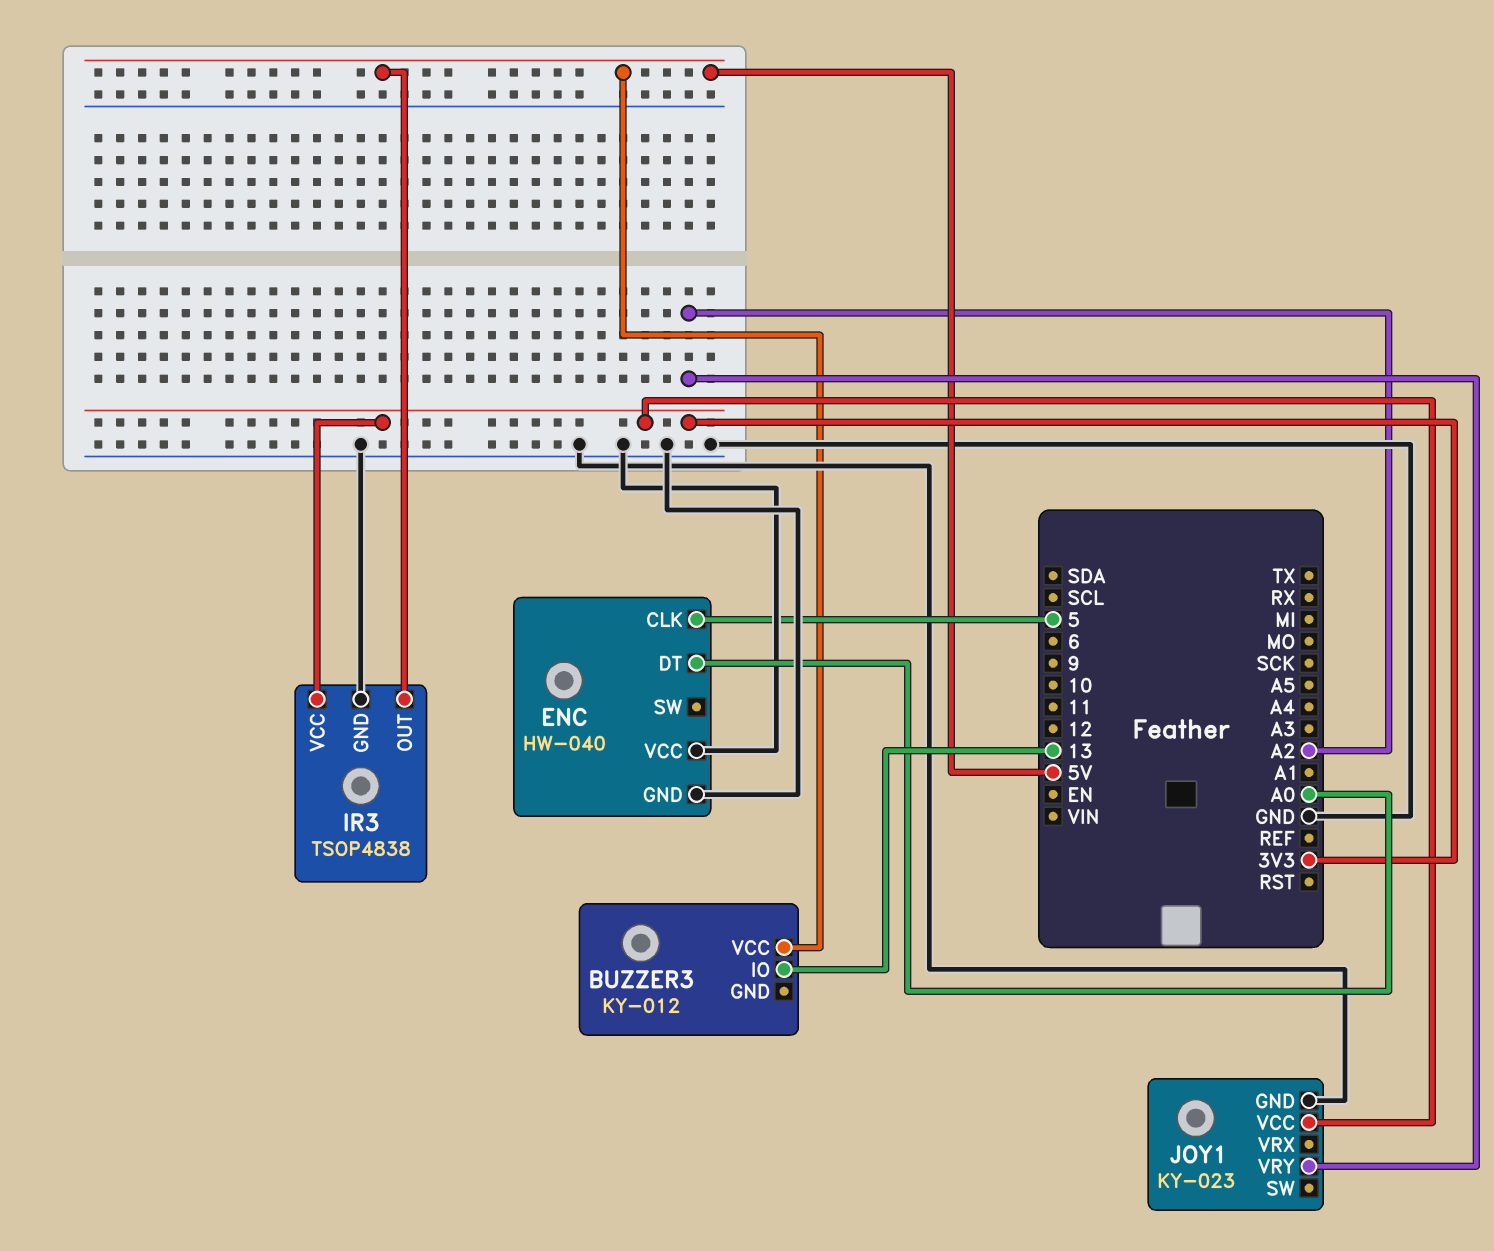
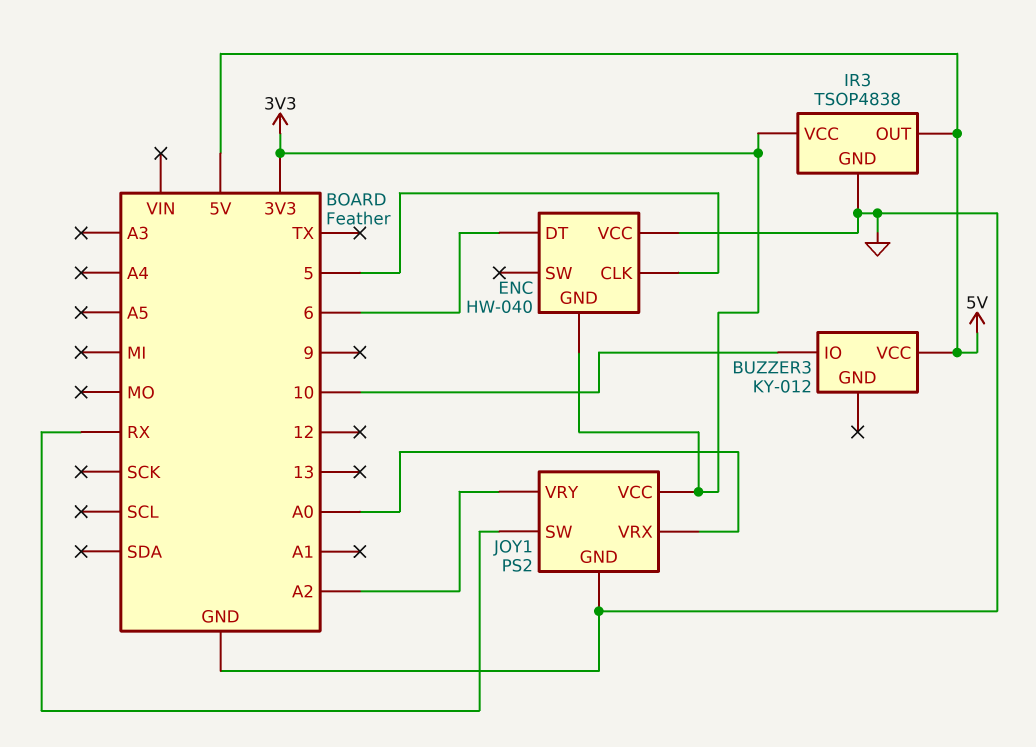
BUZZER3 pin IO: 13 -> 10
ENC pin DT: A0 -> 6
ENC pin GND: GND -> 3V3
JOY1: KY-023 -> PS2
JOY1 pin SW: none -> RX
JOY1 pin VRX: none -> A0

